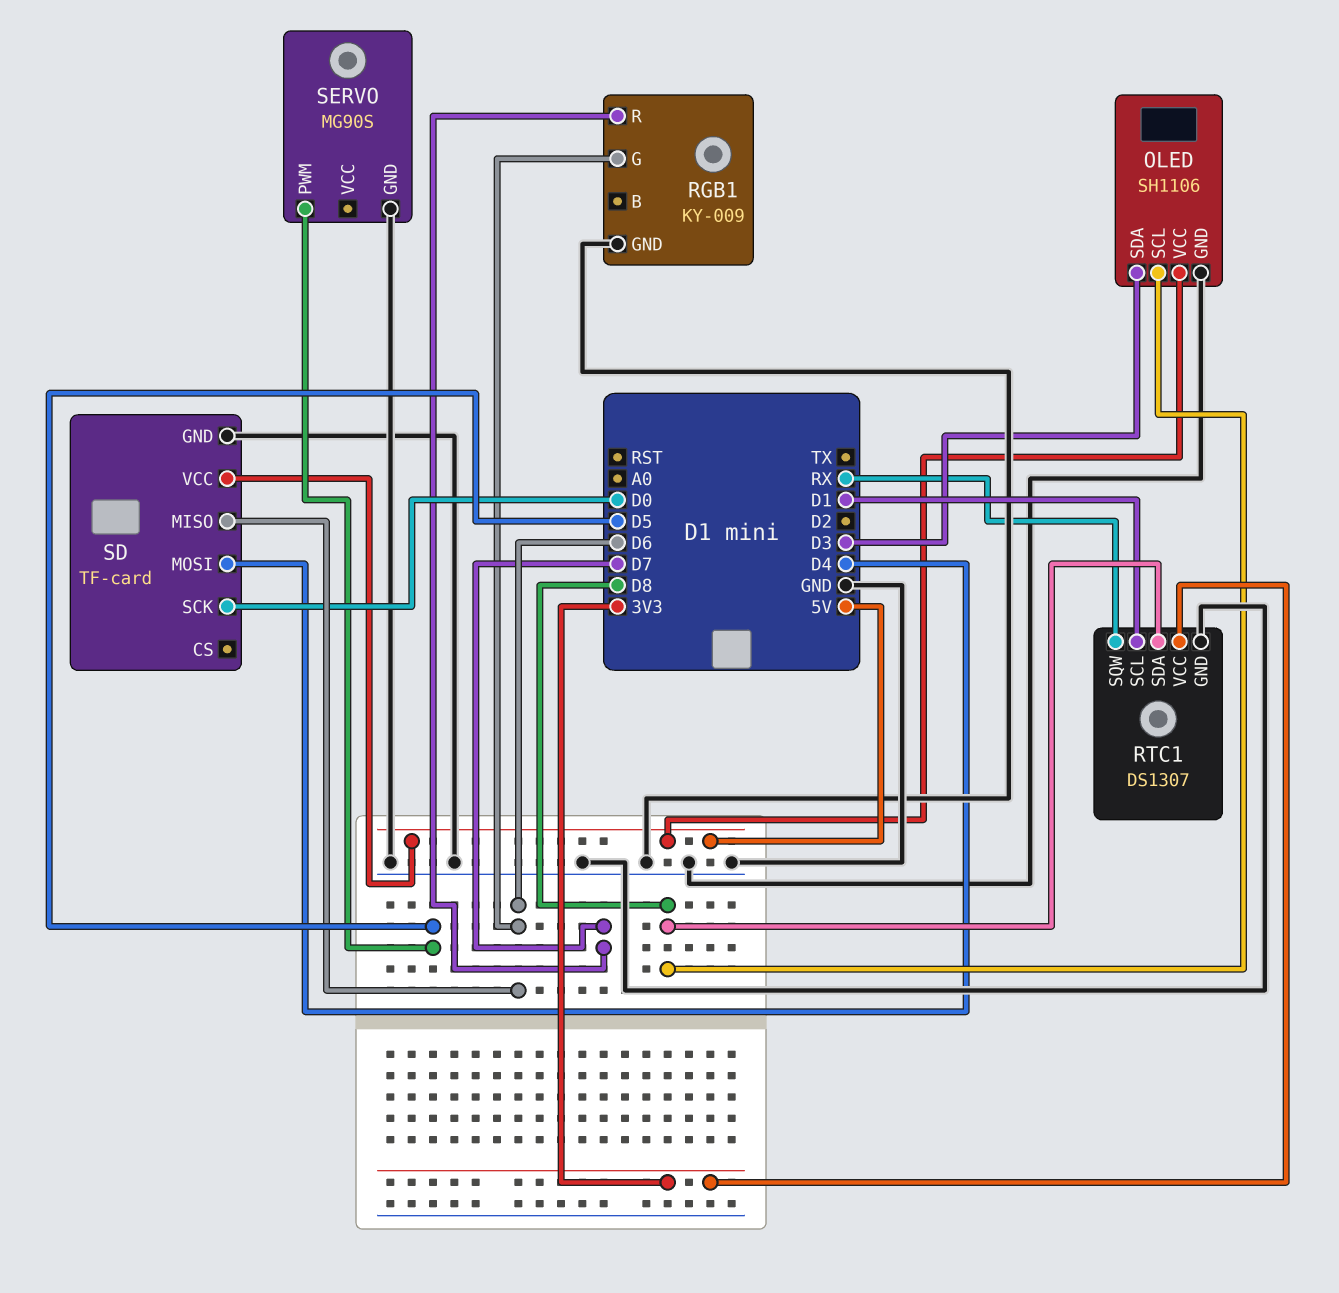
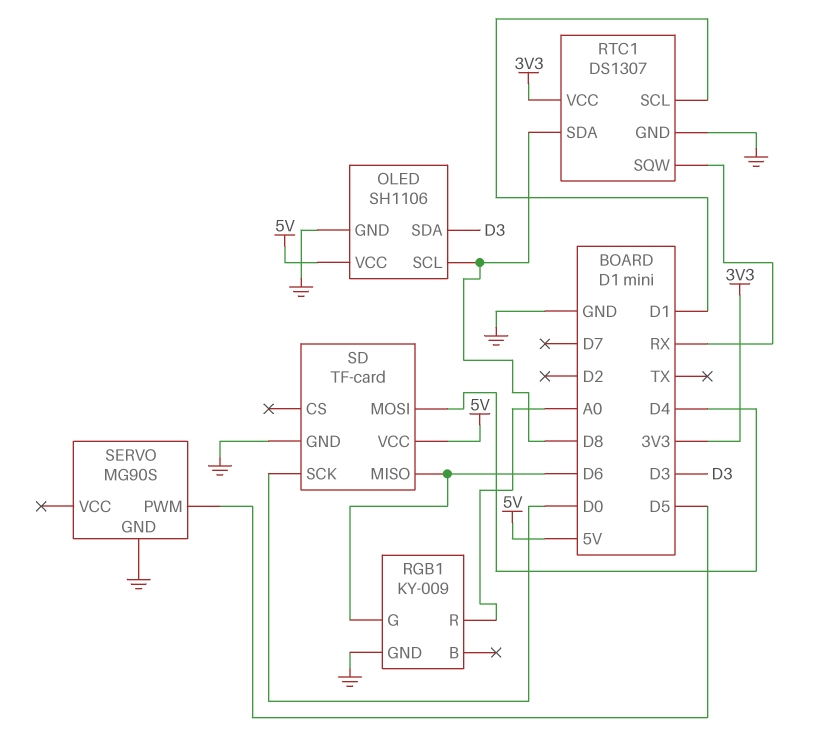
RGB1 pin R: D7 -> A0

